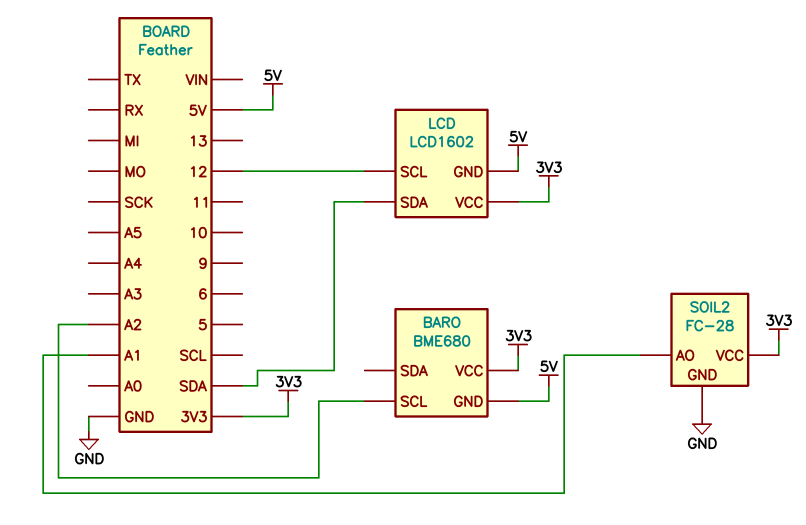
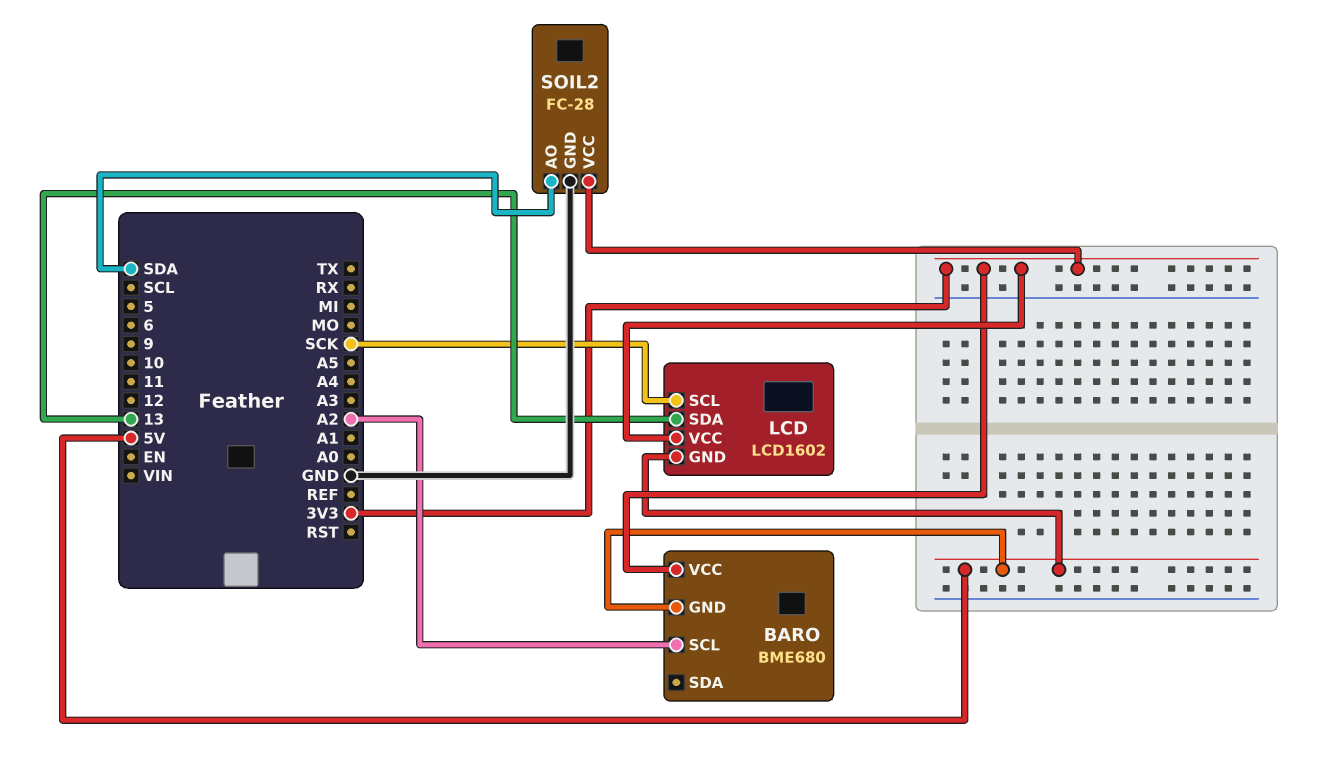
LCD pin SCL: 12 -> SCK
LCD pin SDA: SDA -> 13
SOIL2 pin AO: A1 -> SDA

